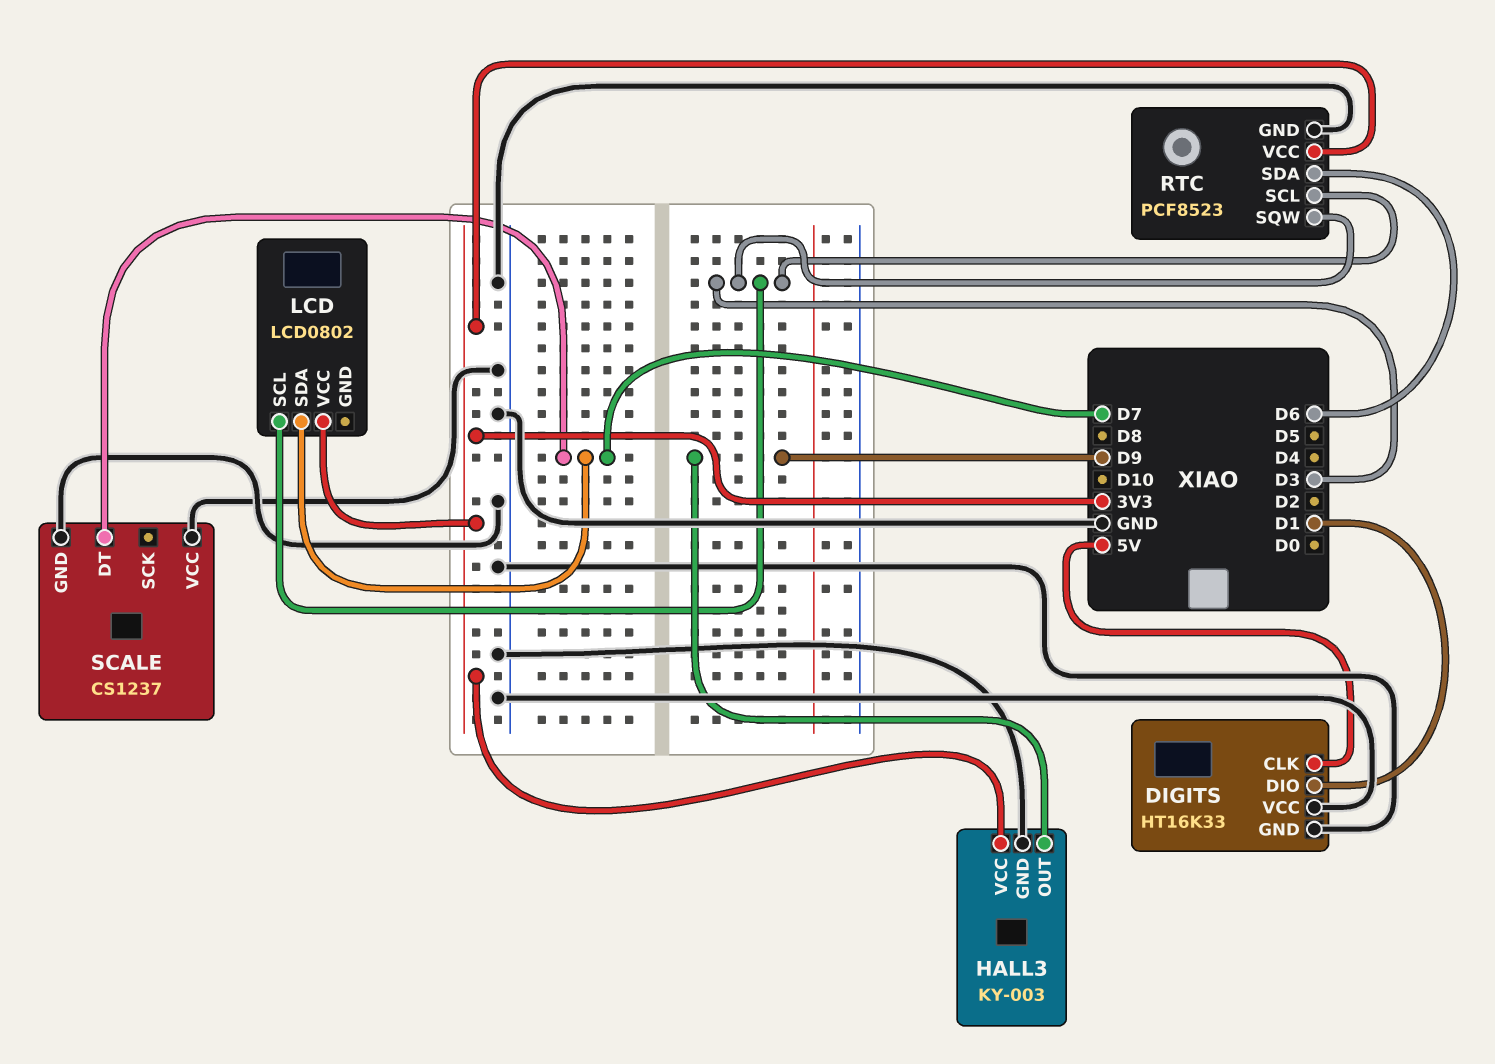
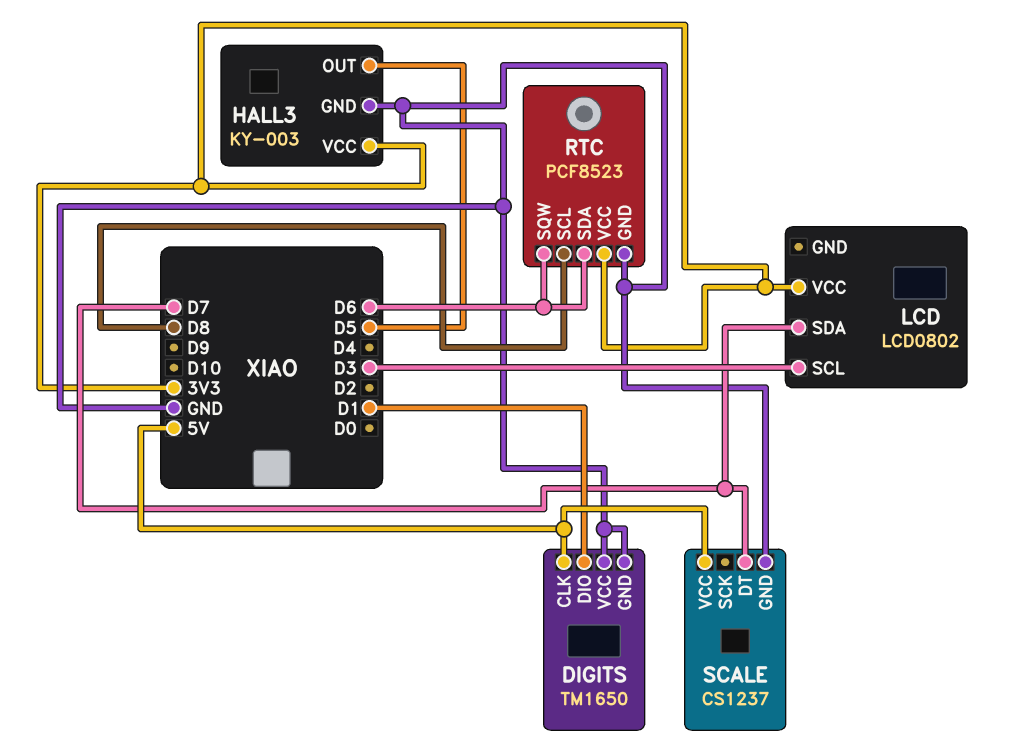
DIGITS: HT16K33 -> TM1650
HALL3 pin OUT: D9 -> D5
RTC pin SCL: D3 -> D8
RTC pin SQW: D3 -> D6
SCALE pin VCC: GND -> 5V

